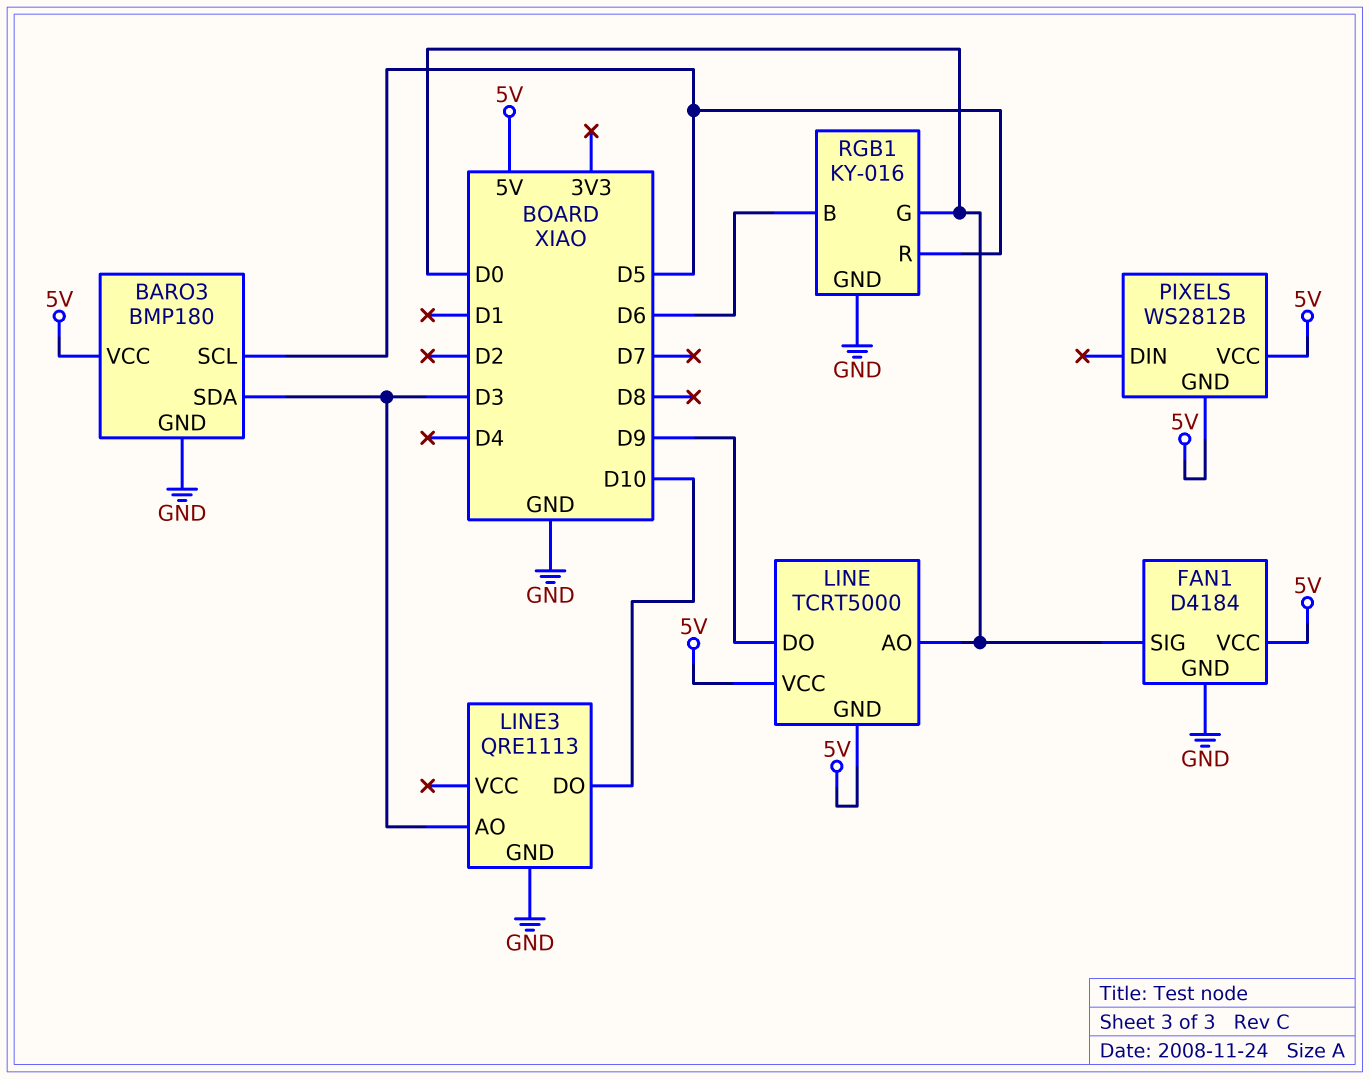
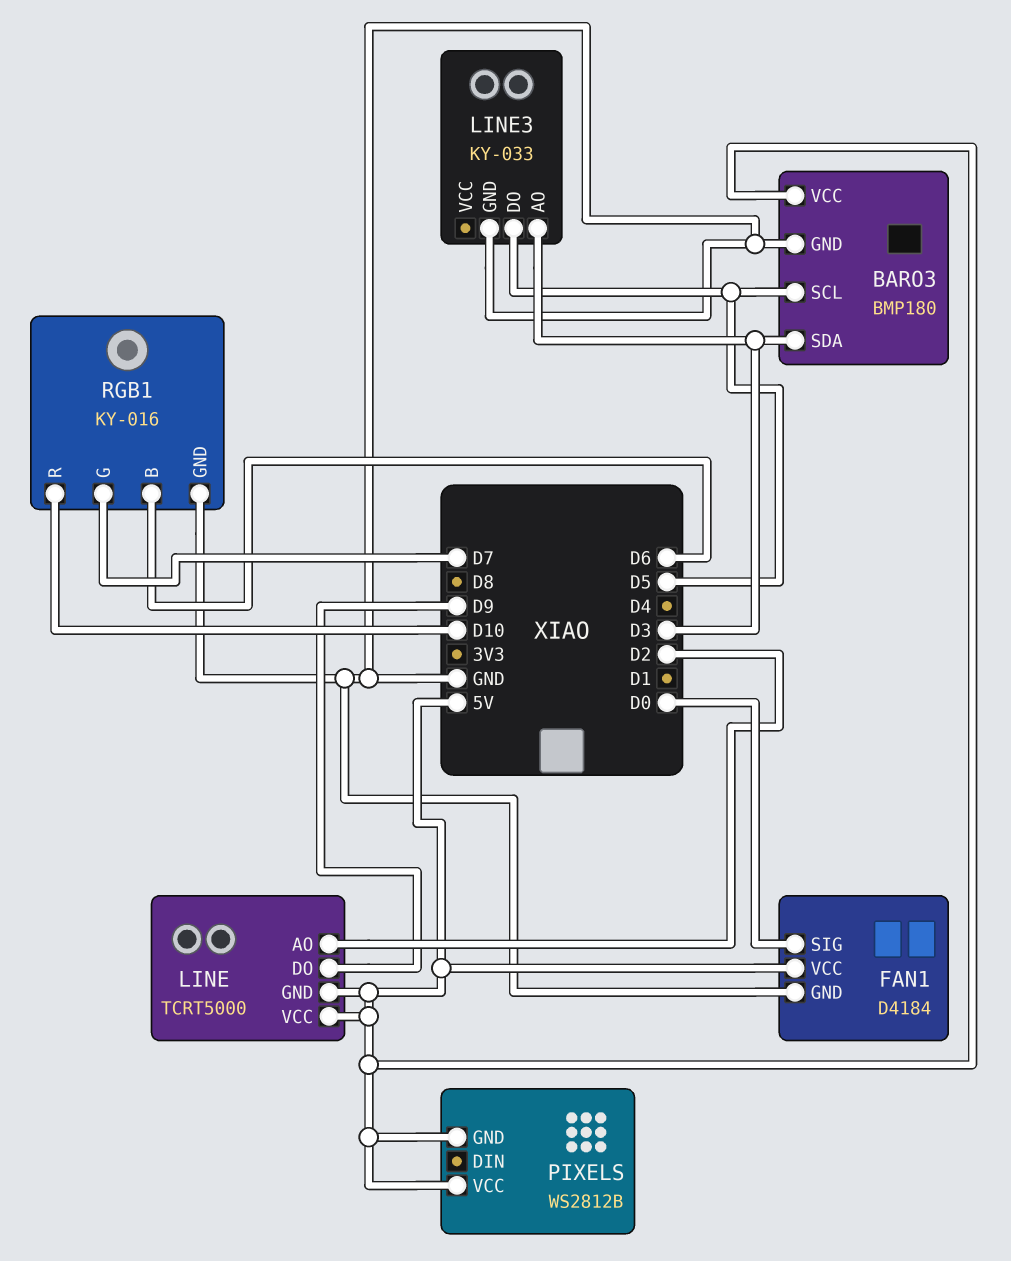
LINE pin AO: D0 -> D2
LINE3: QRE1113 -> KY-033
LINE3 pin DO: D10 -> D5
RGB1 pin G: D0 -> D7
RGB1 pin R: D5 -> D10

